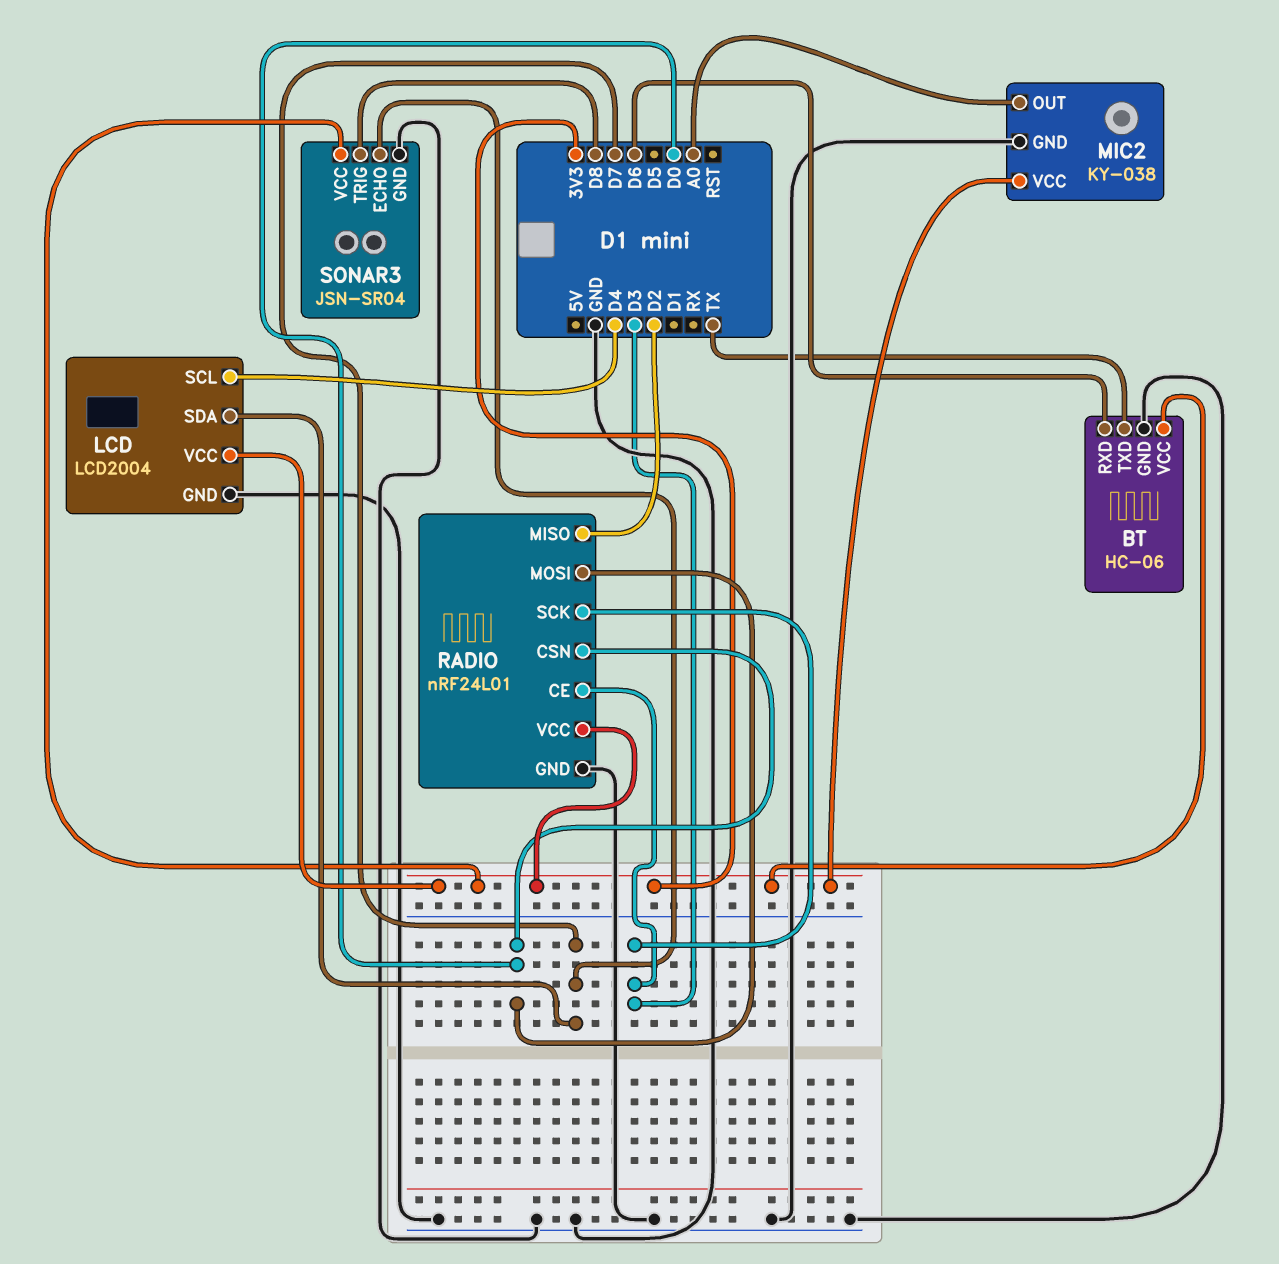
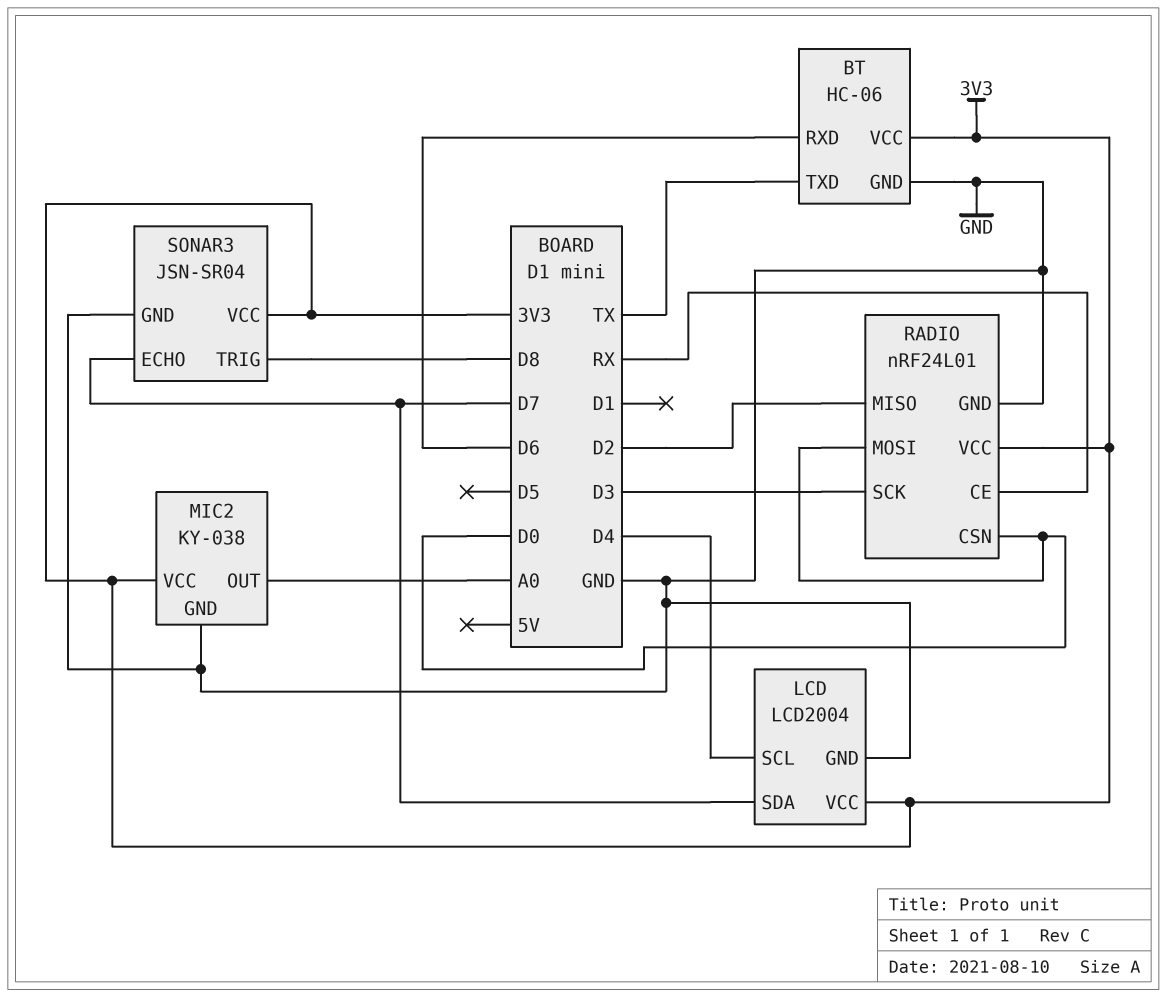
RADIO pin CE: D3 -> RX

